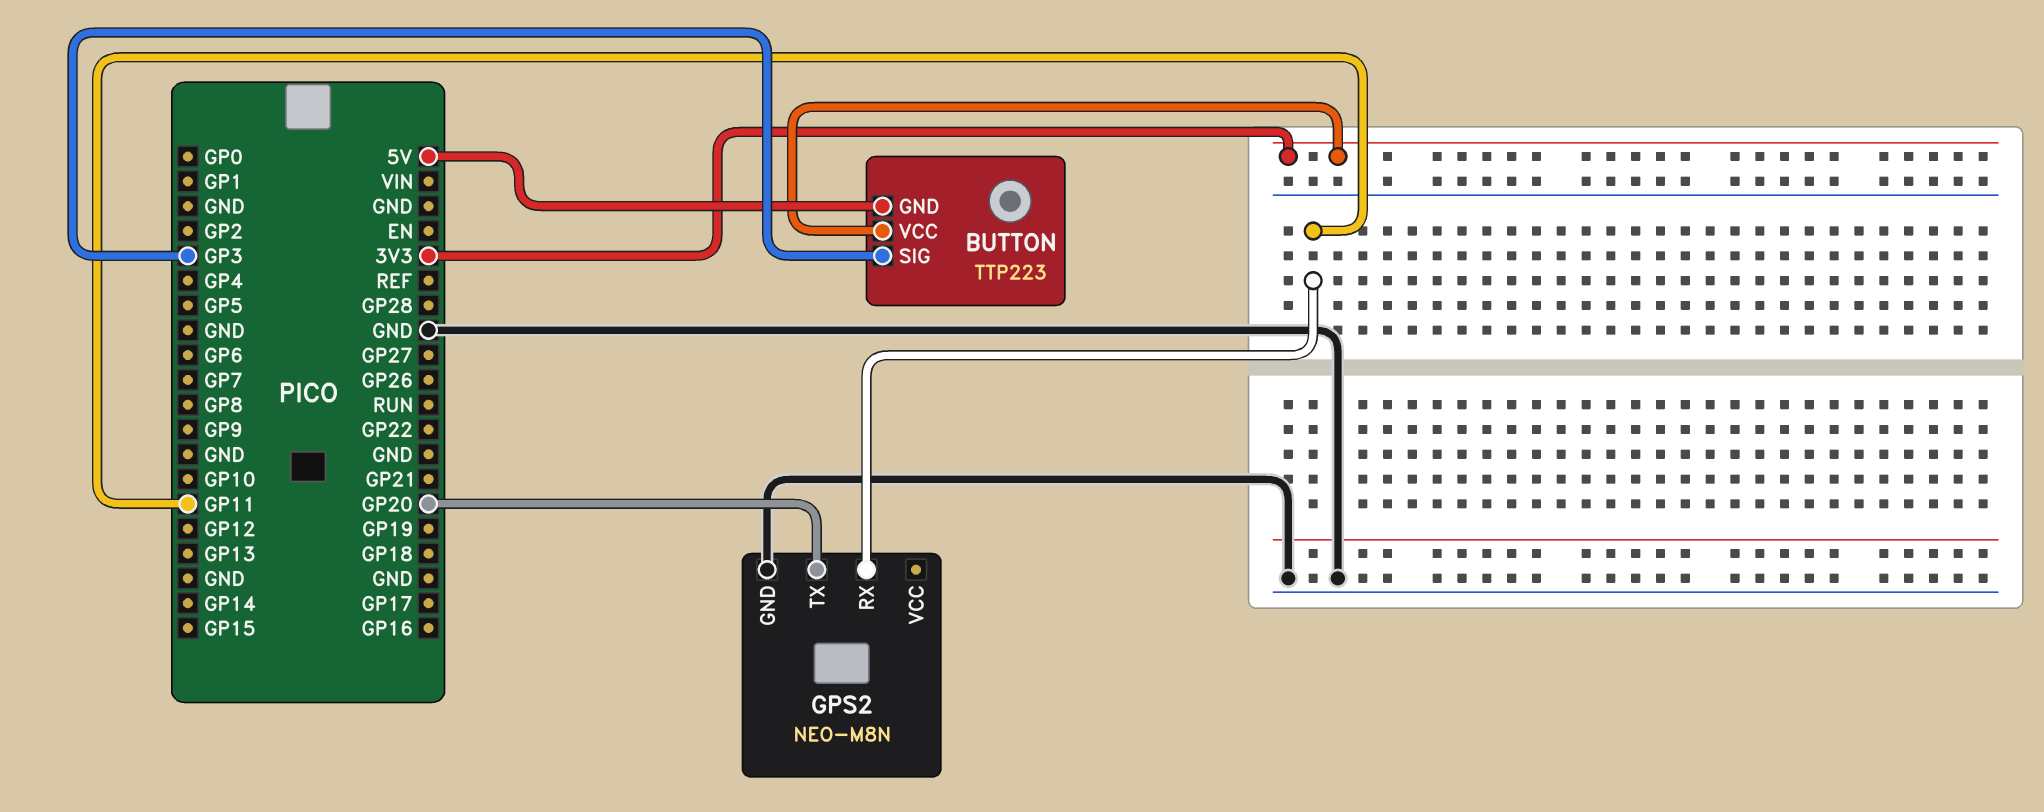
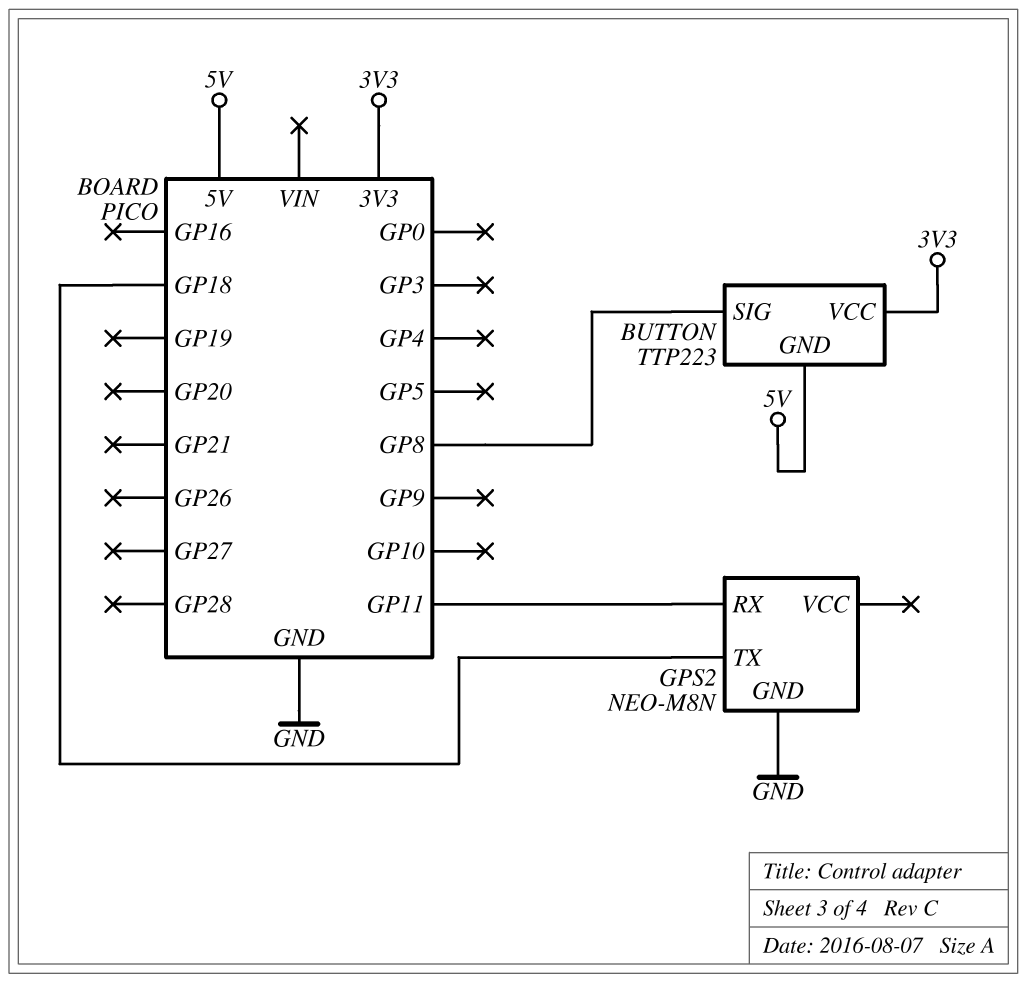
BUTTON pin SIG: GP3 -> GP8
GPS2 pin TX: GP20 -> GP18

